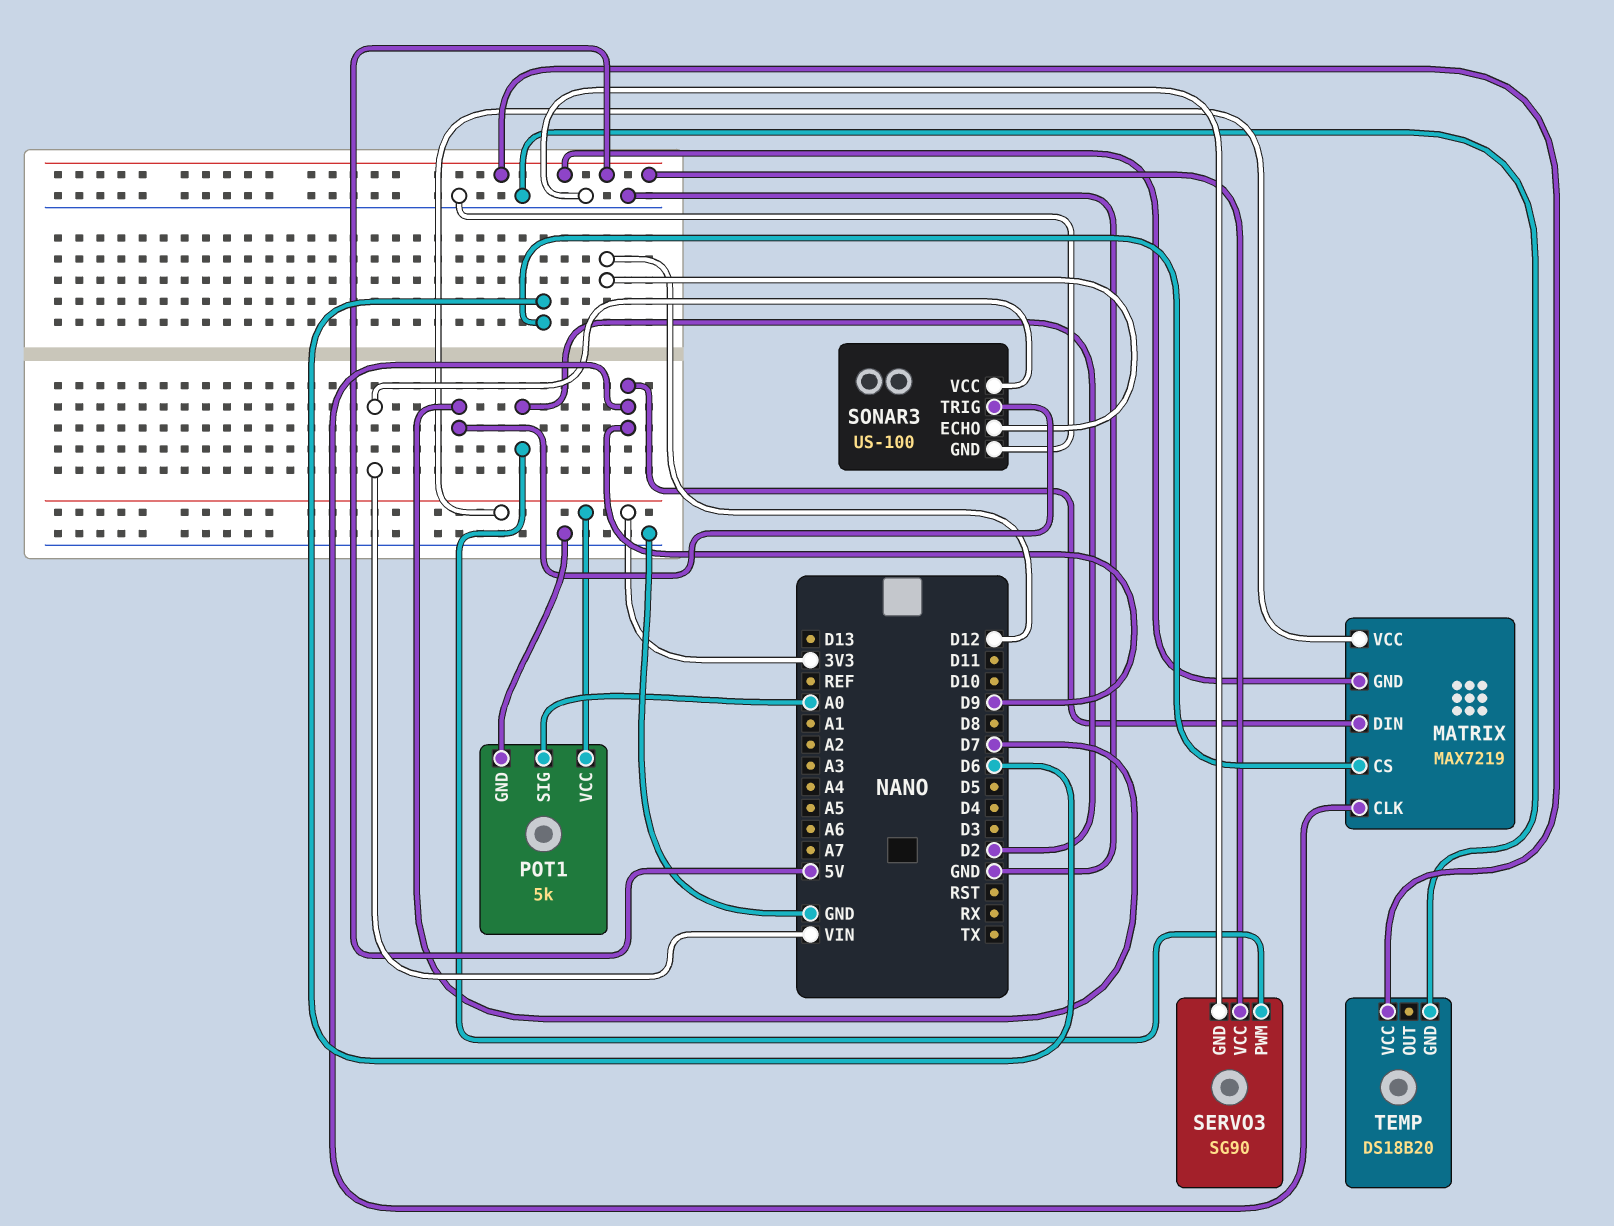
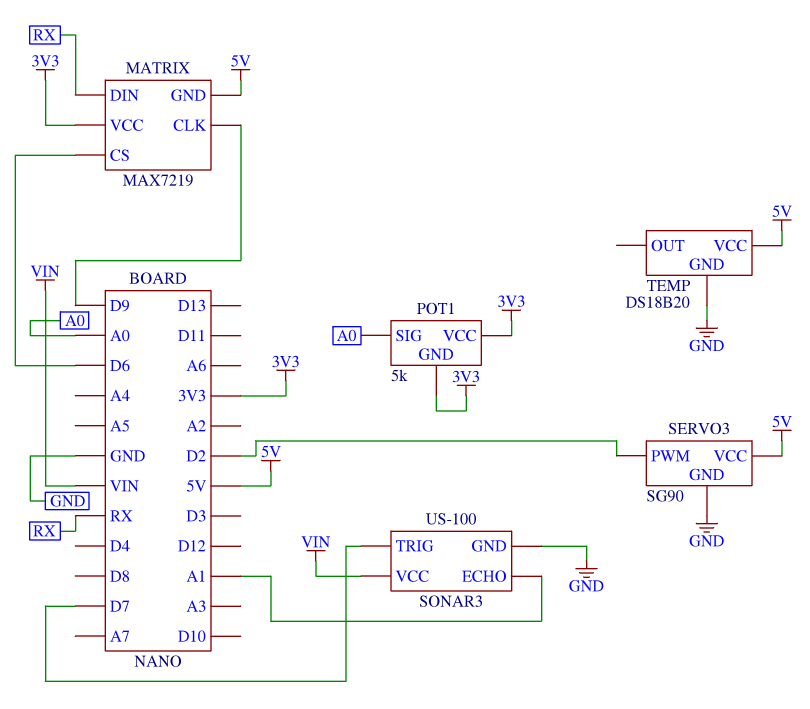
MATRIX pin DIN: D9 -> RX
POT1 pin GND: GND -> 3V3
SONAR3 pin ECHO: D12 -> A1

